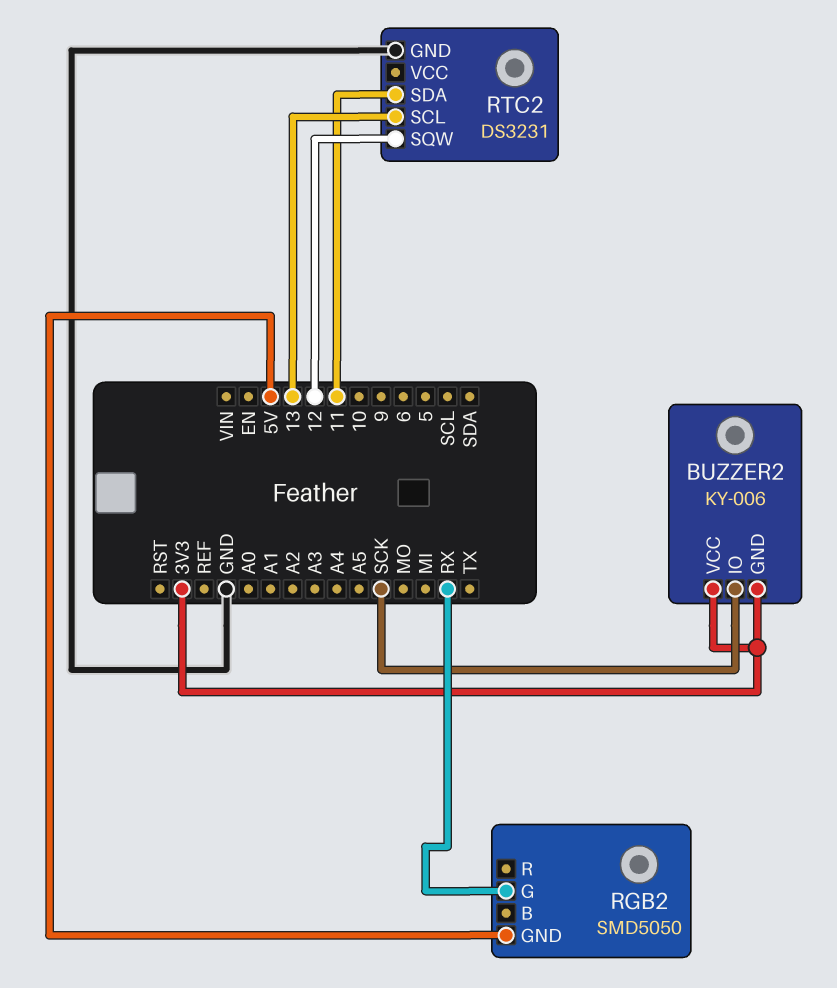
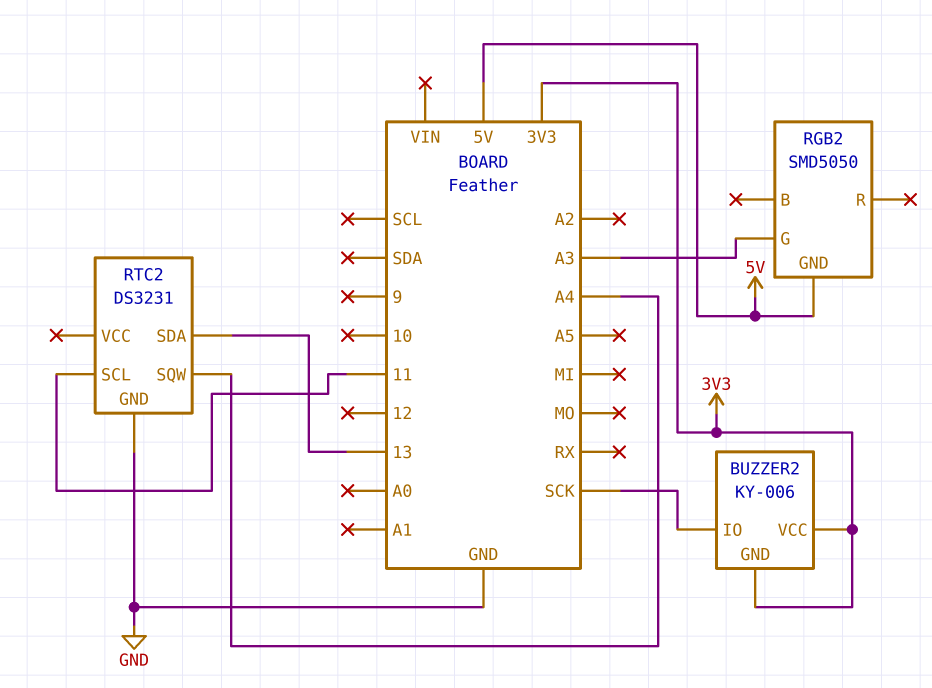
RGB2 pin G: RX -> A3
RTC2 pin SCL: 13 -> 11
RTC2 pin SDA: 11 -> 13
RTC2 pin SQW: 12 -> A4

